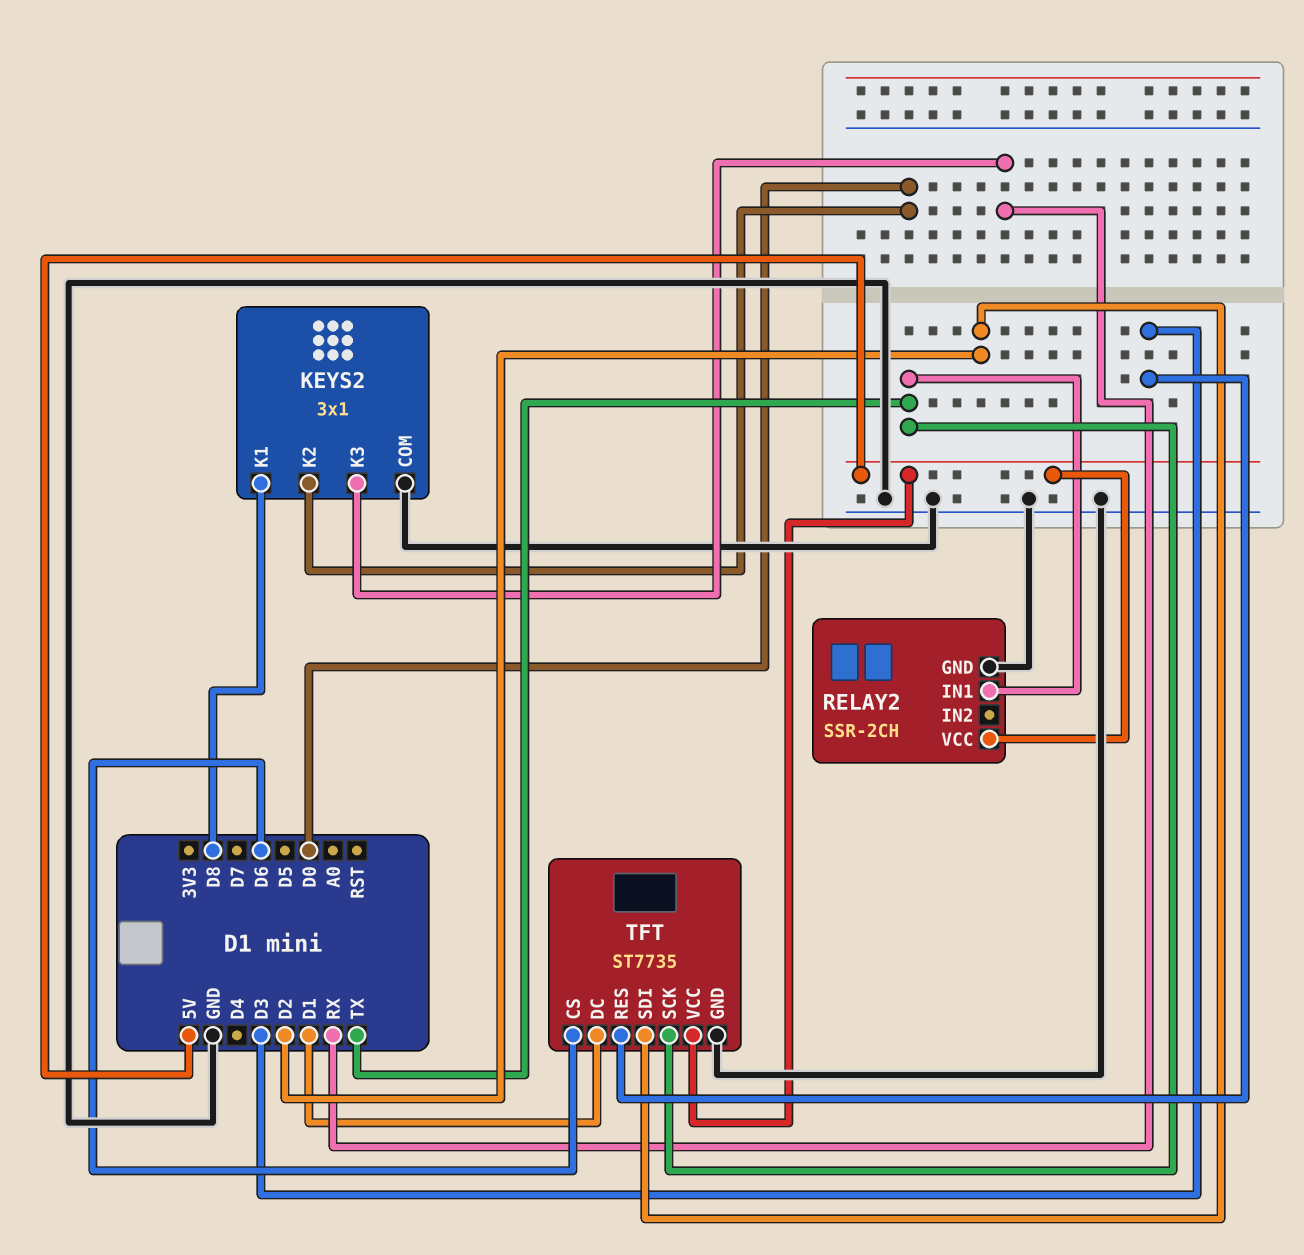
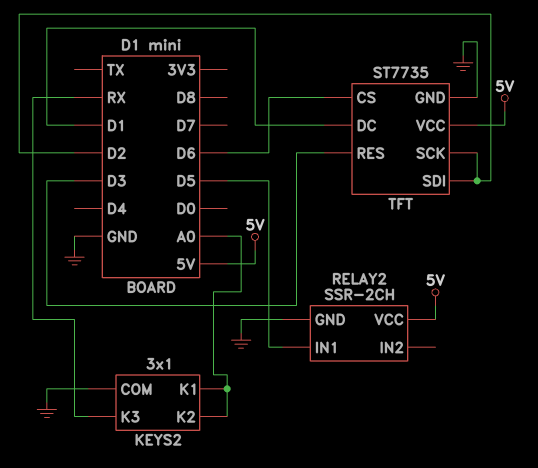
KEYS2 pin K1: D8 -> A0
KEYS2 pin K2: D0 -> A0
RELAY2 pin IN1: TX -> D5
TFT pin SCK: TX -> D2

